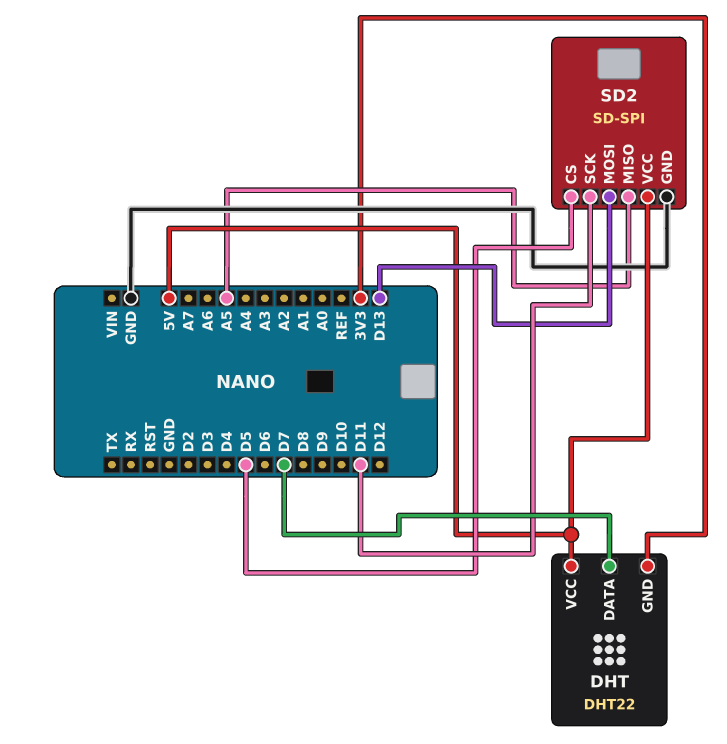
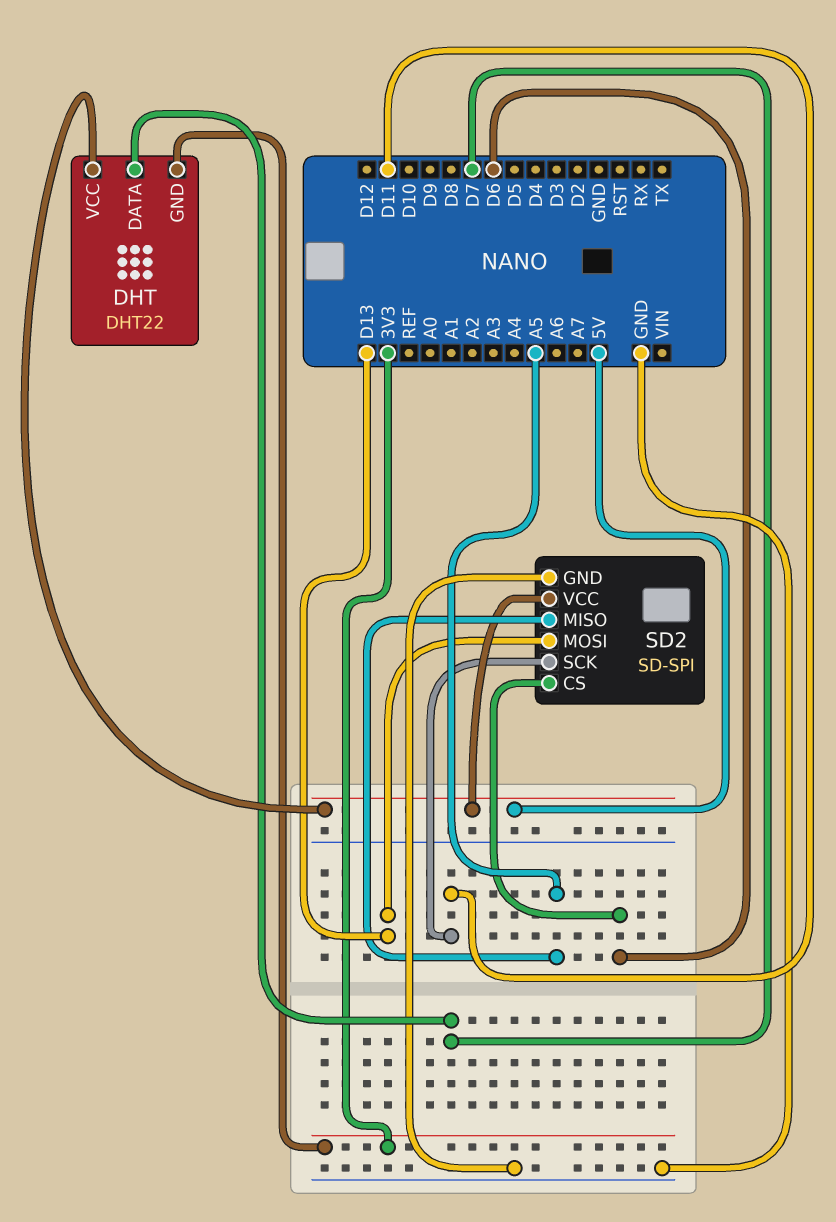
SD2 pin CS: D5 -> D6

